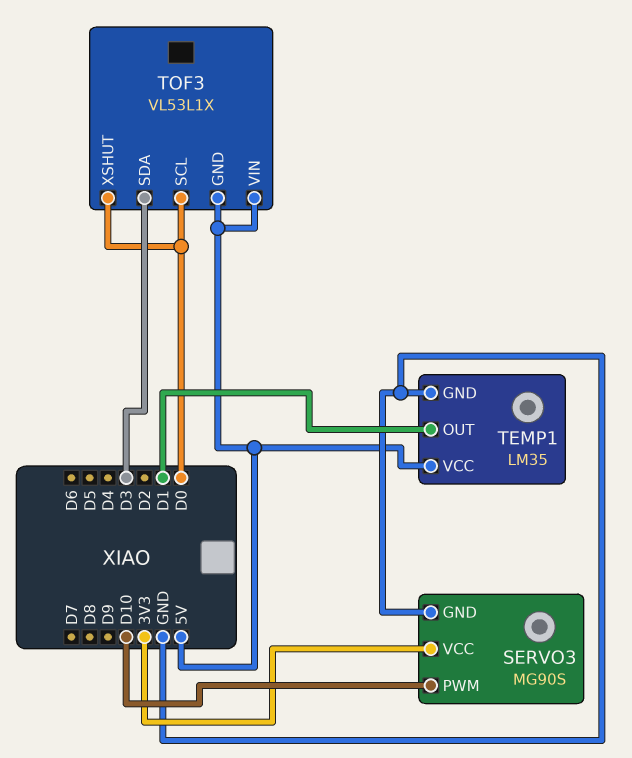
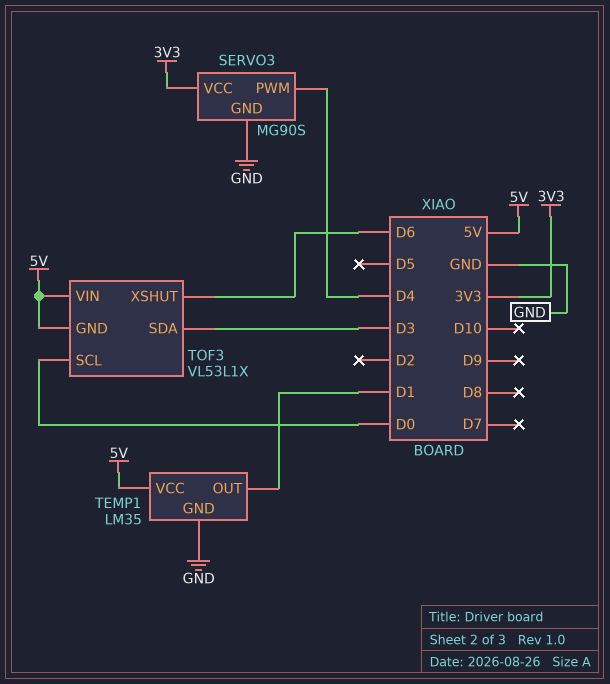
SERVO3 pin PWM: D10 -> D4
TOF3 pin XSHUT: D0 -> D6

